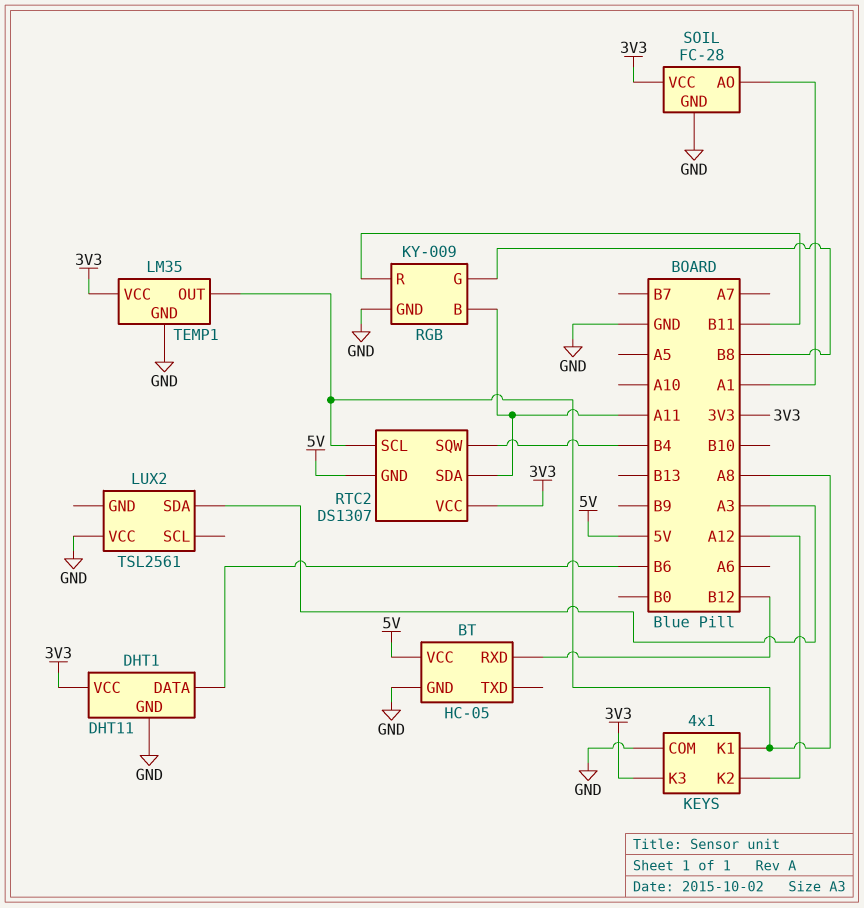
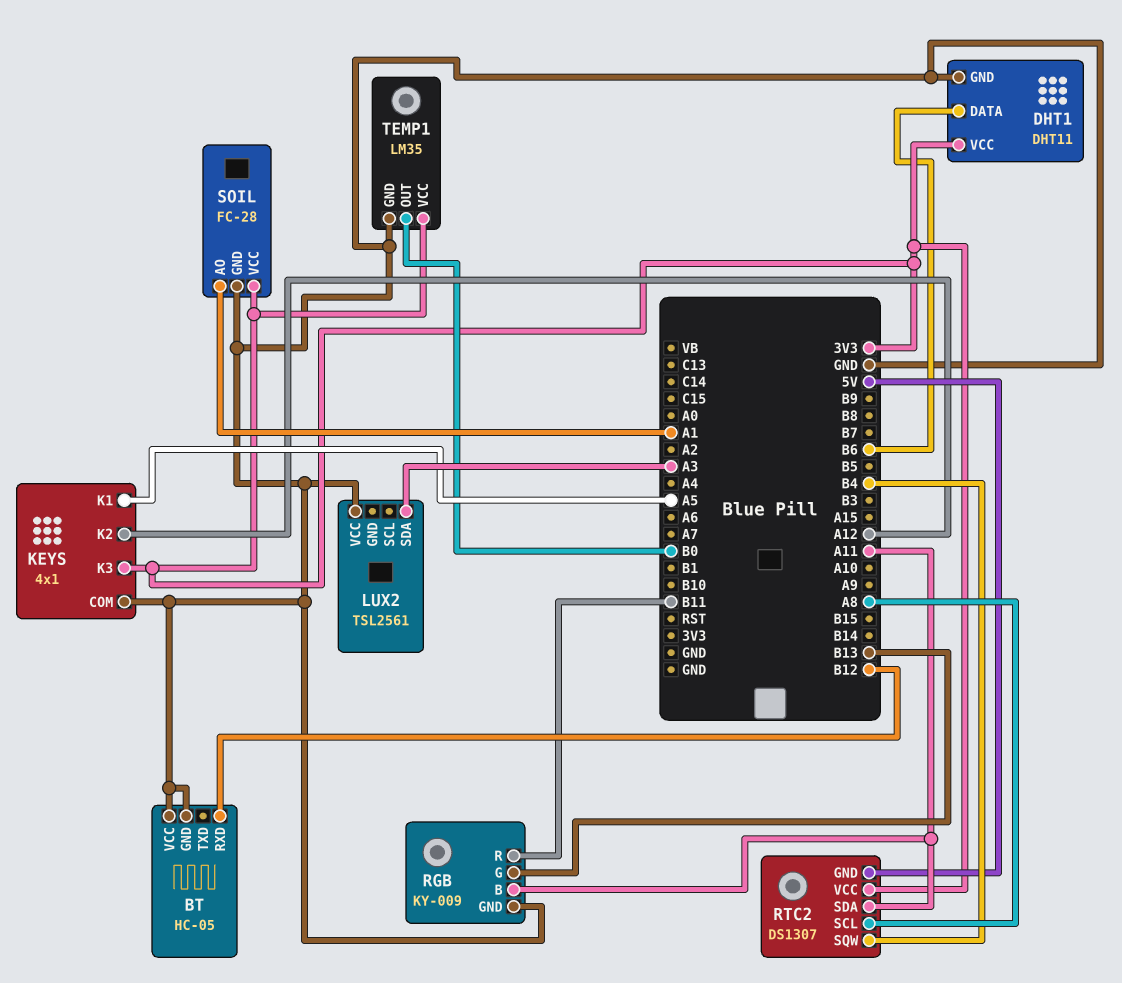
BT pin VCC: 5V -> GND
KEYS pin K1: A8 -> A5
RGB pin G: B8 -> B13
TEMP1 pin OUT: A8 -> B0

